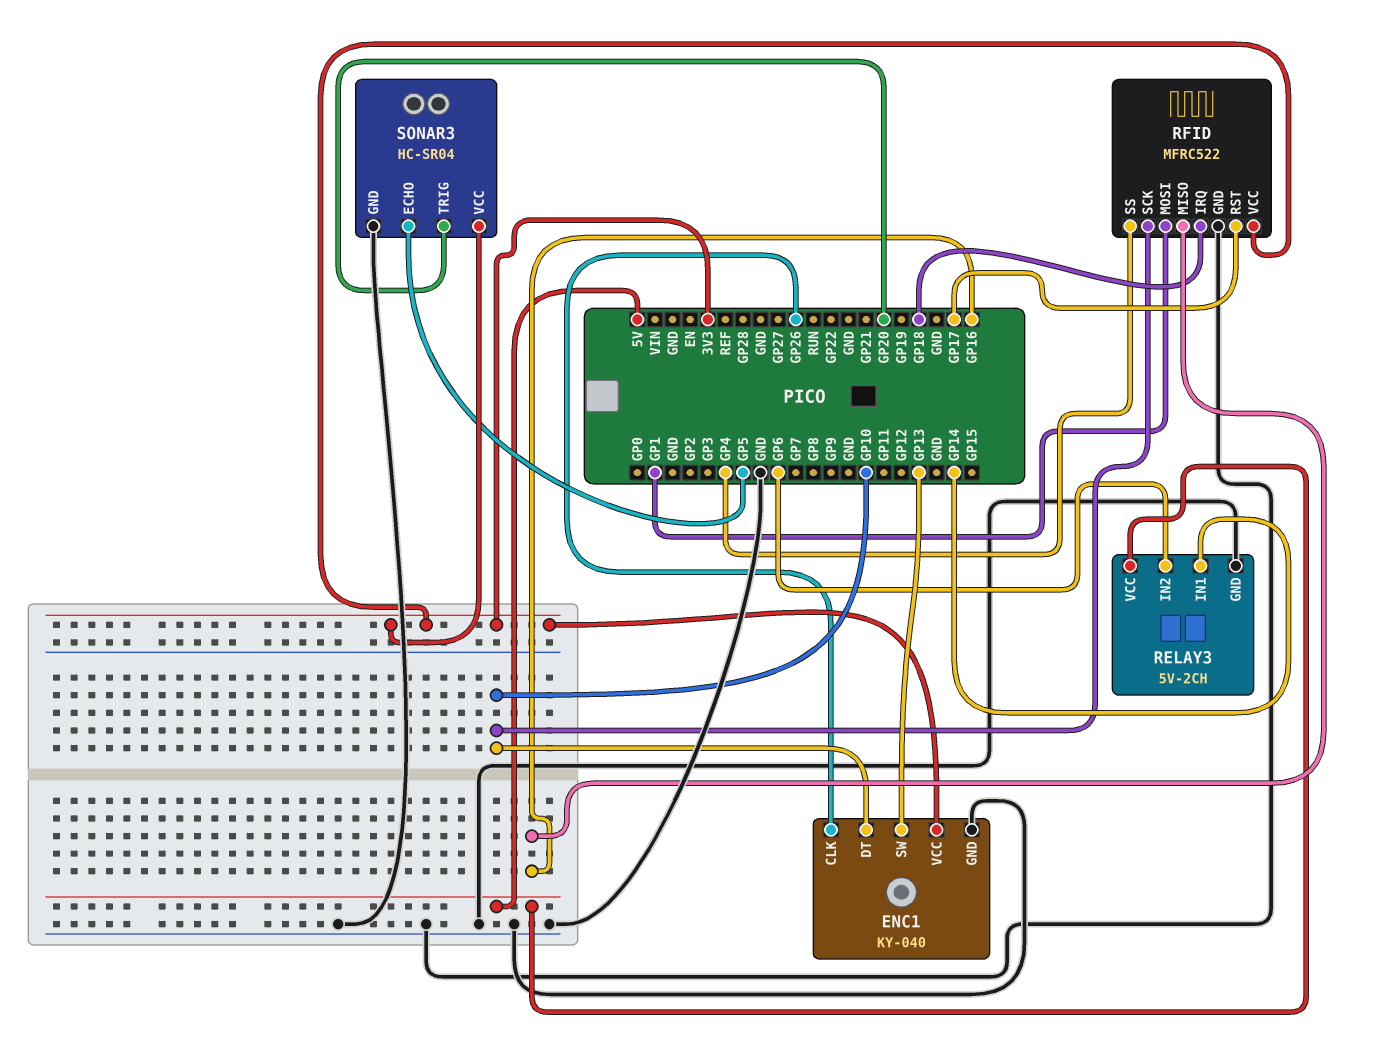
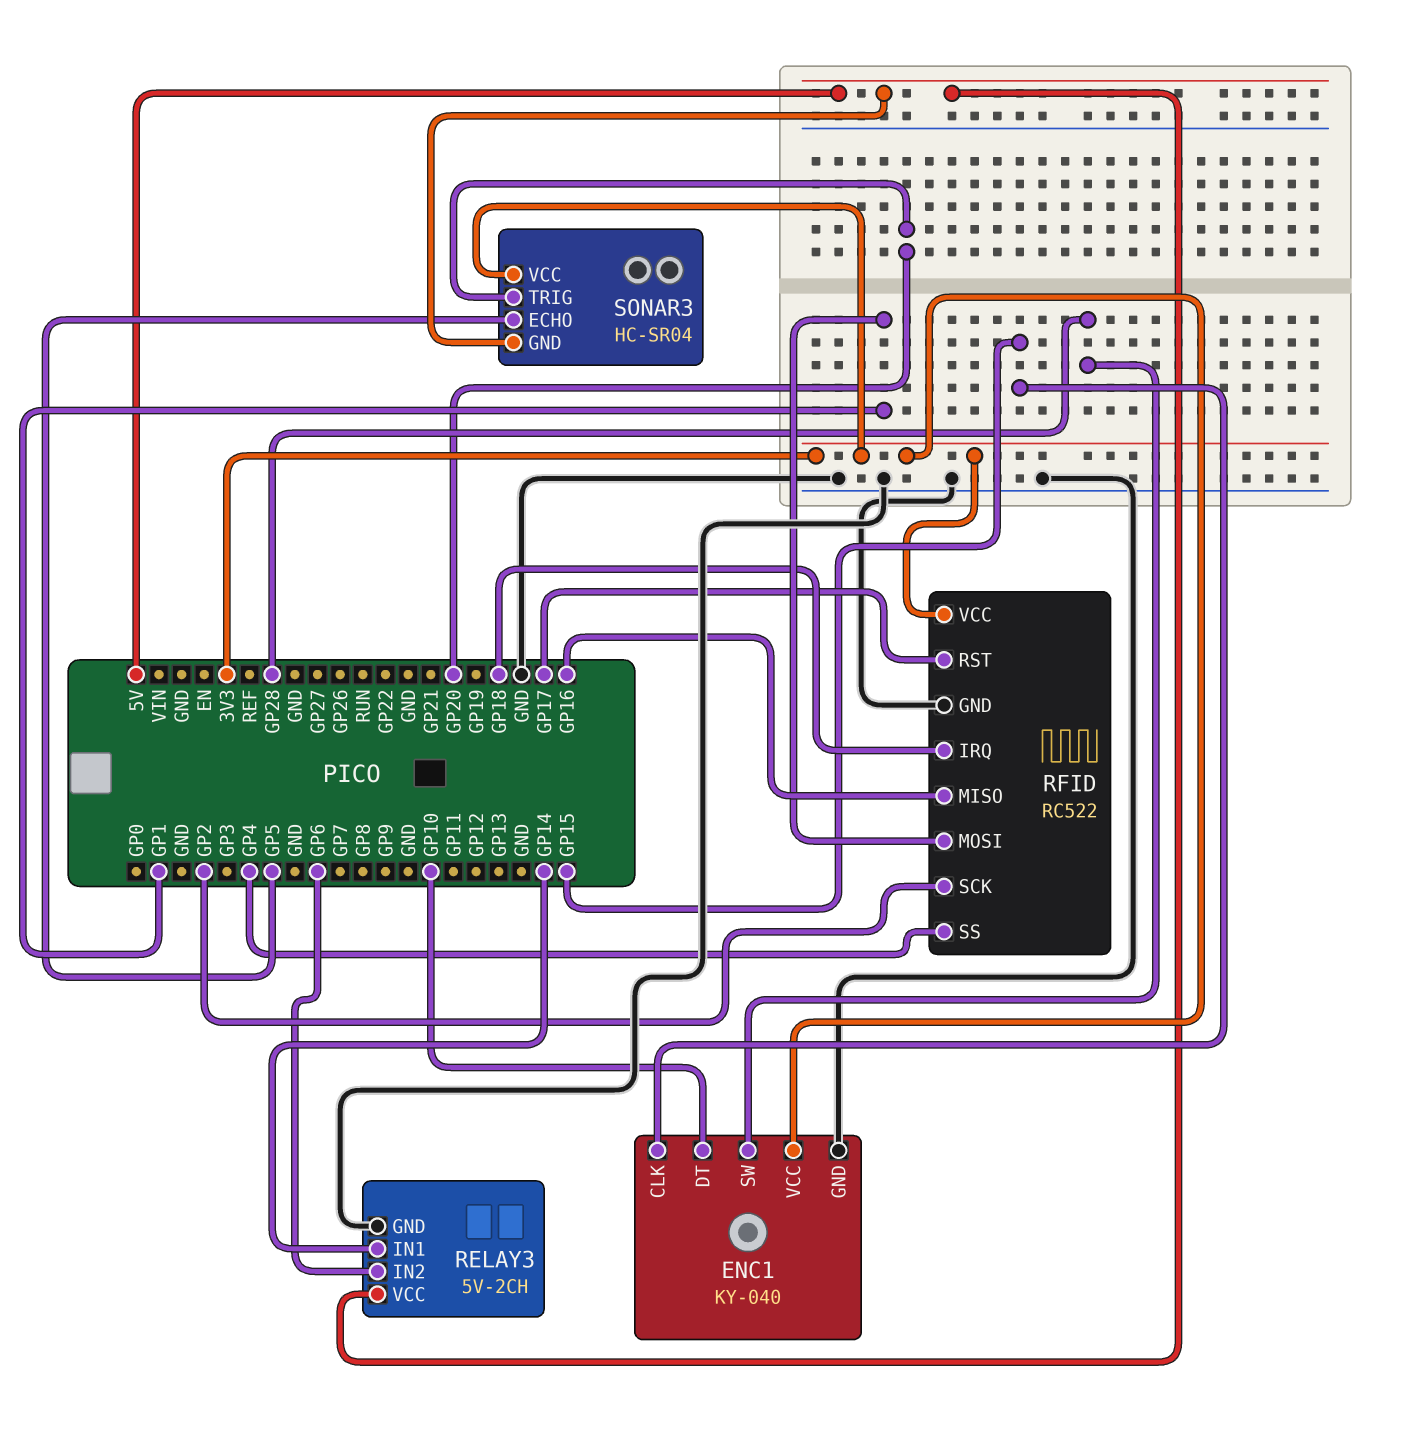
ENC1 pin CLK: GP26 -> GP15
ENC1 pin SW: GP13 -> GP28
RFID: MFRC522 -> RC522
RFID pin SCK: GP10 -> GP2
SONAR3 pin GND: GND -> 5V

